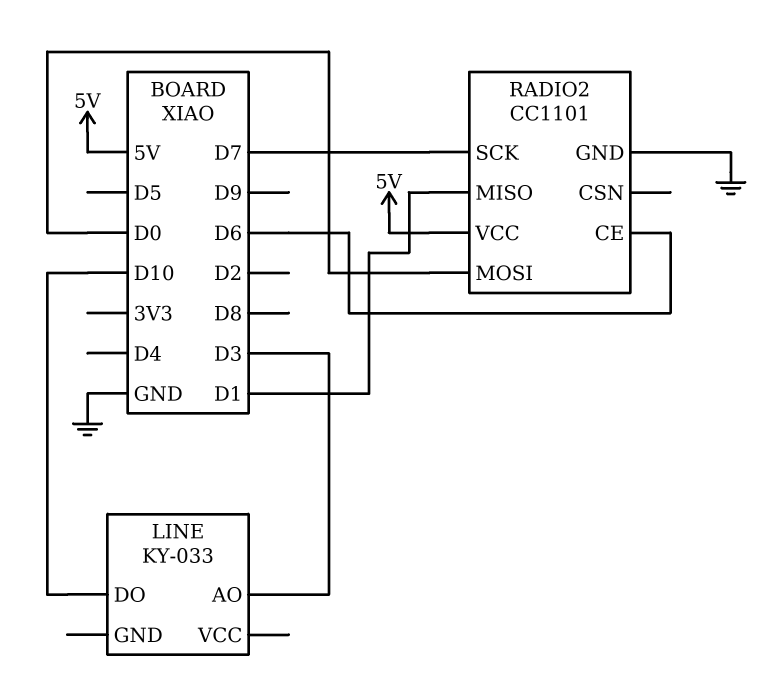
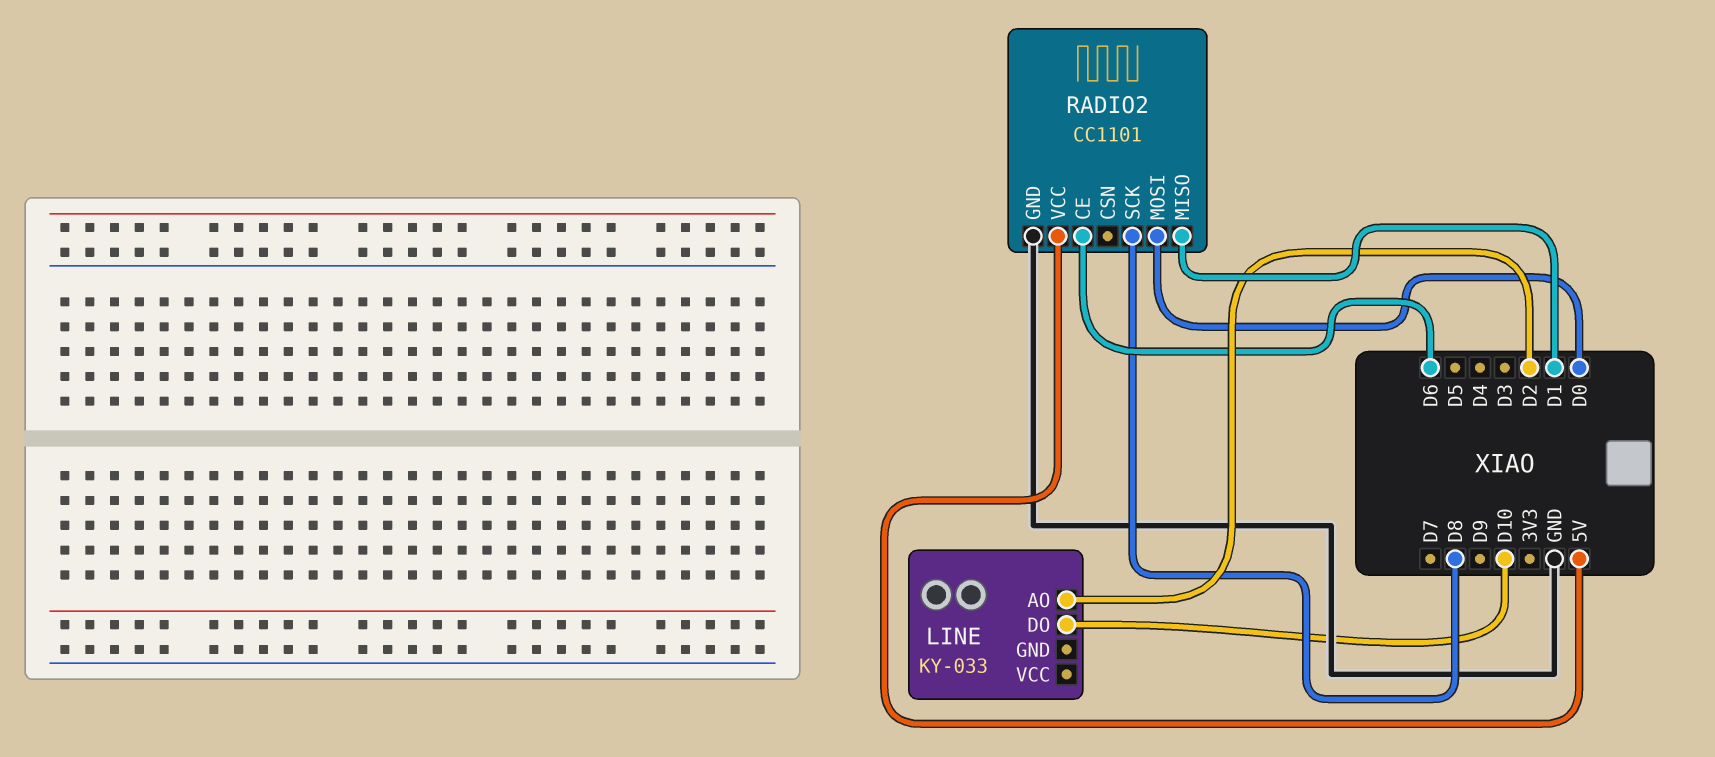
LINE pin AO: D3 -> D2
RADIO2 pin SCK: D7 -> D8

